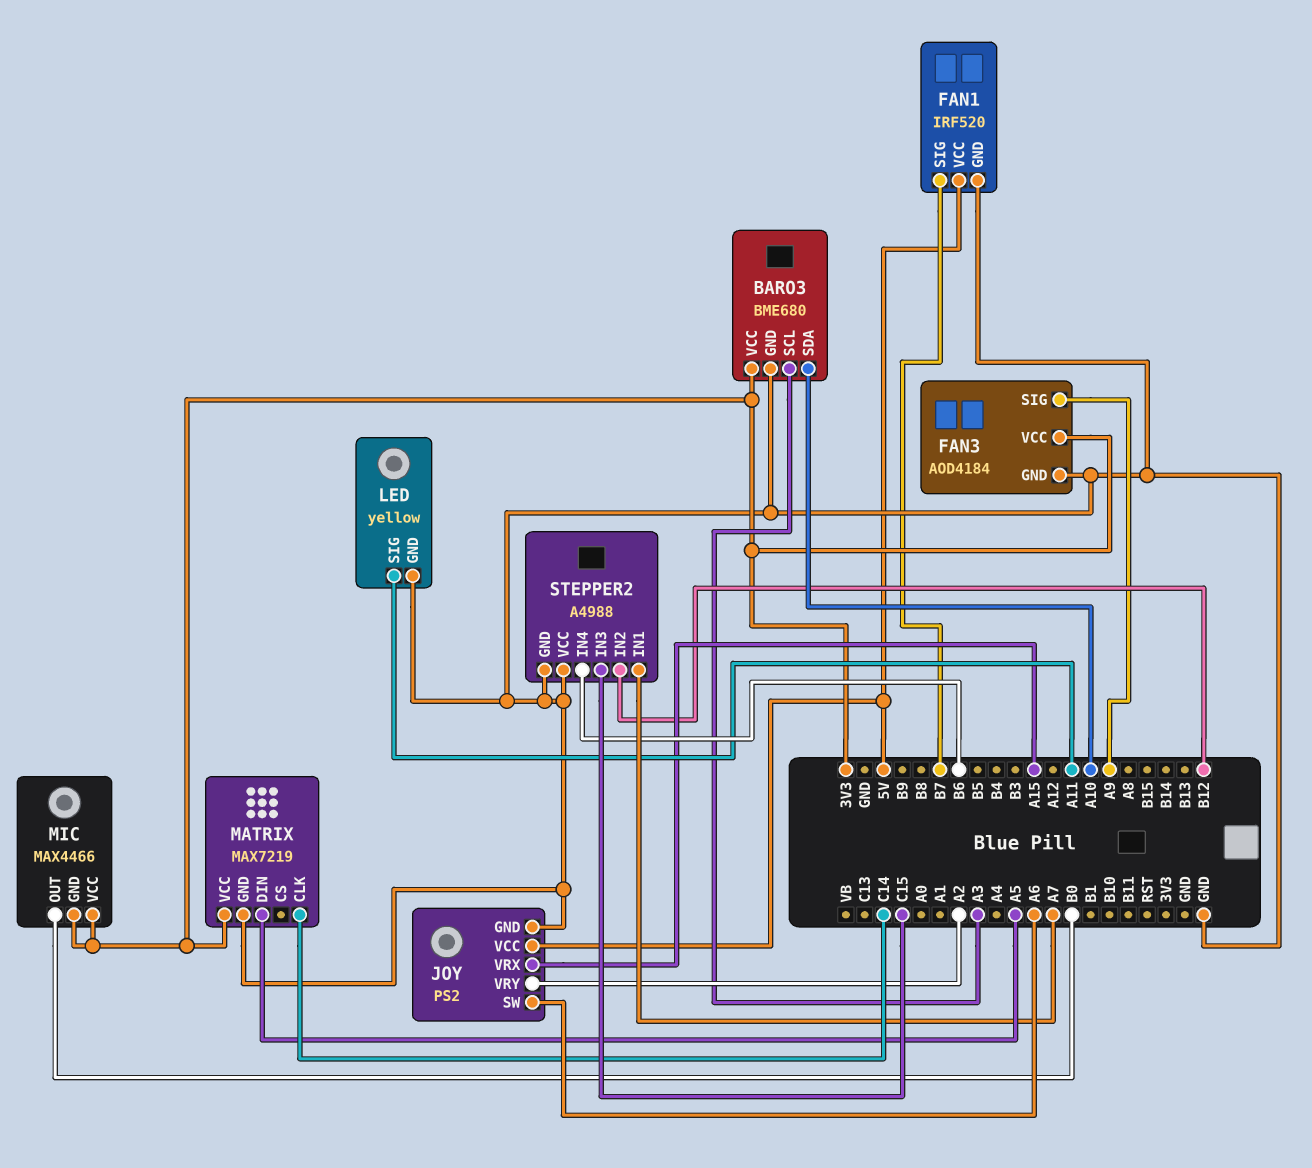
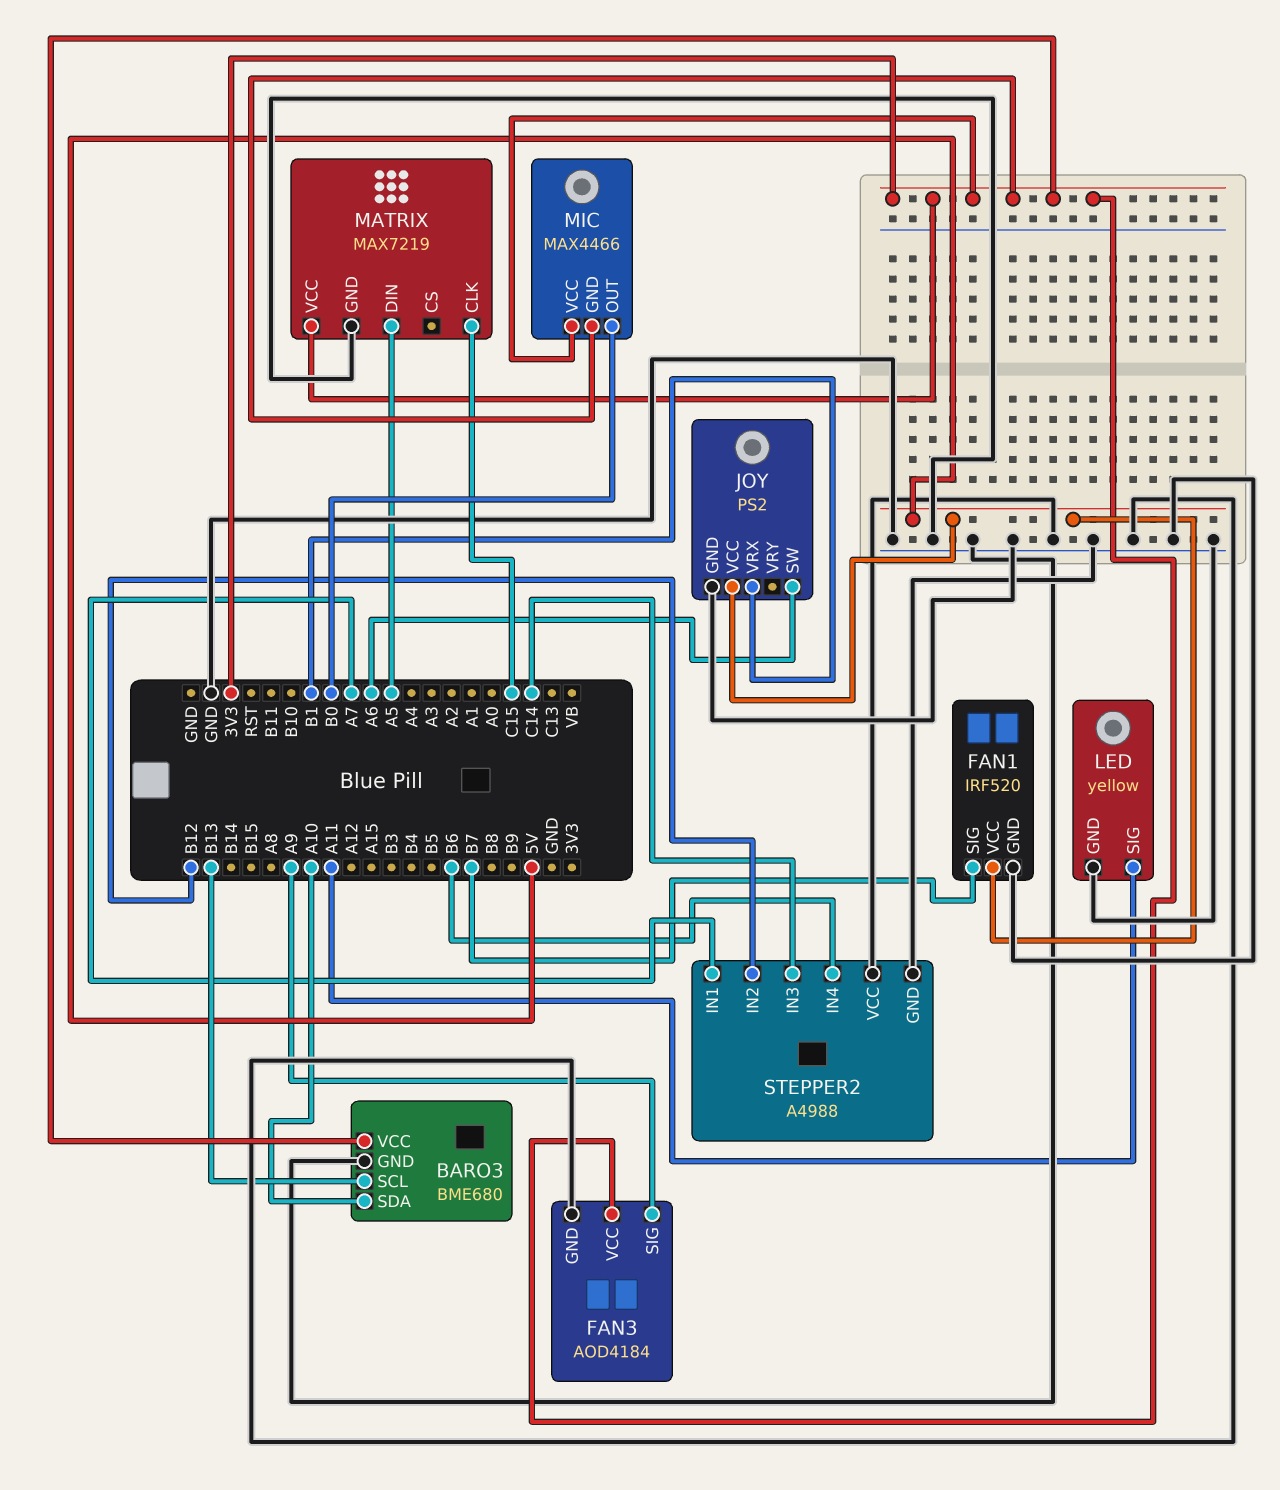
BARO3 pin SCL: A3 -> B13
JOY pin VRX: A15 -> B1
JOY pin VRY: A2 -> none
MATRIX pin CLK: C14 -> C15
STEPPER2 pin IN3: C15 -> C14

